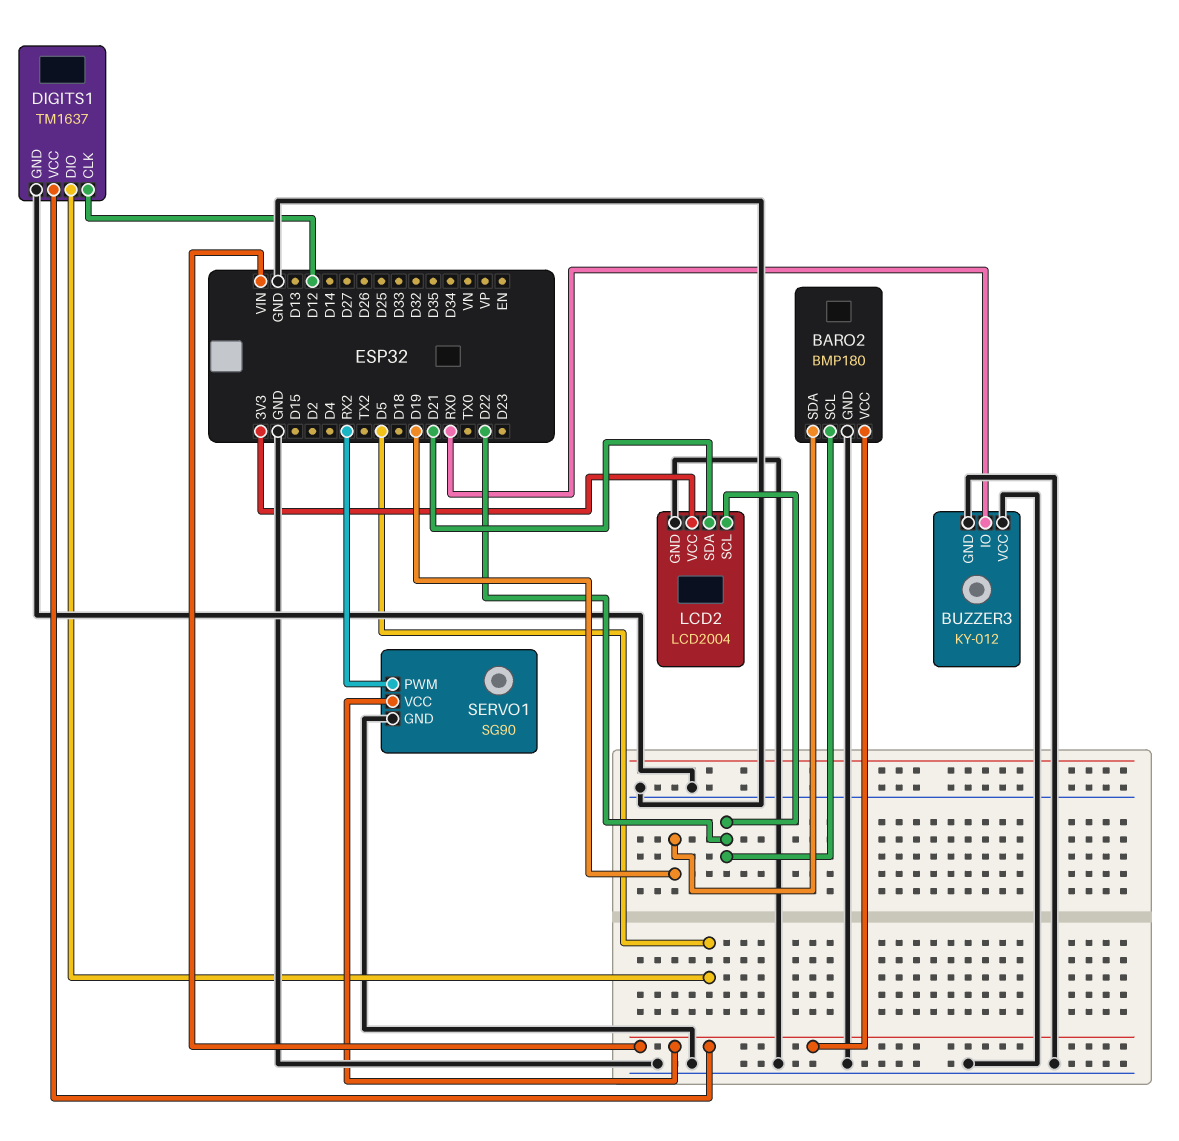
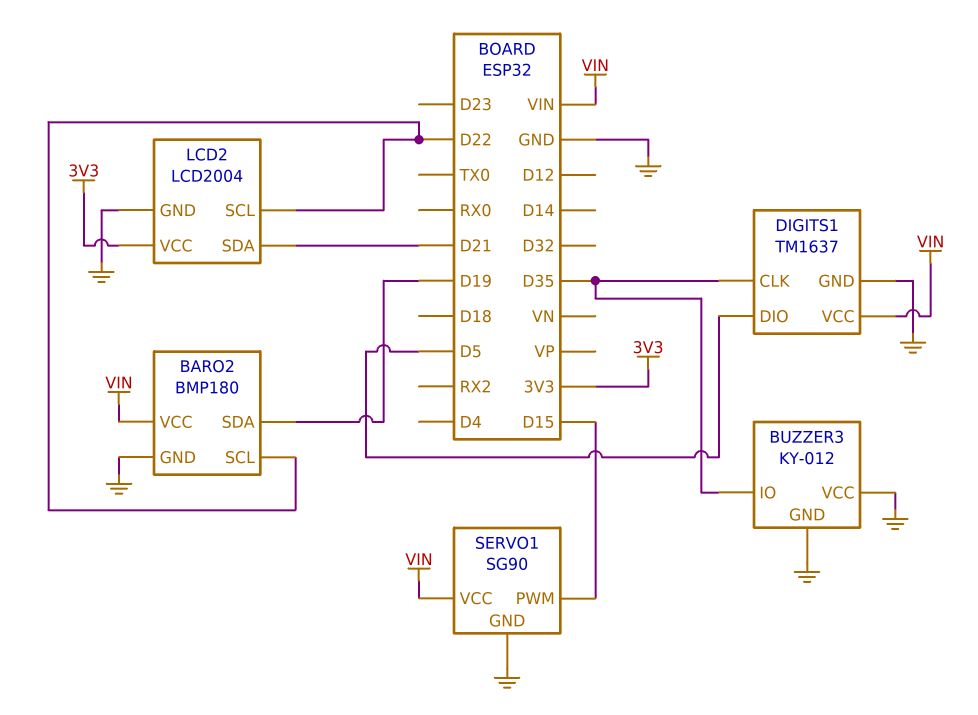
BUZZER3 pin IO: RX0 -> D35
DIGITS1 pin CLK: D12 -> D35
SERVO1 pin PWM: RX2 -> D15

